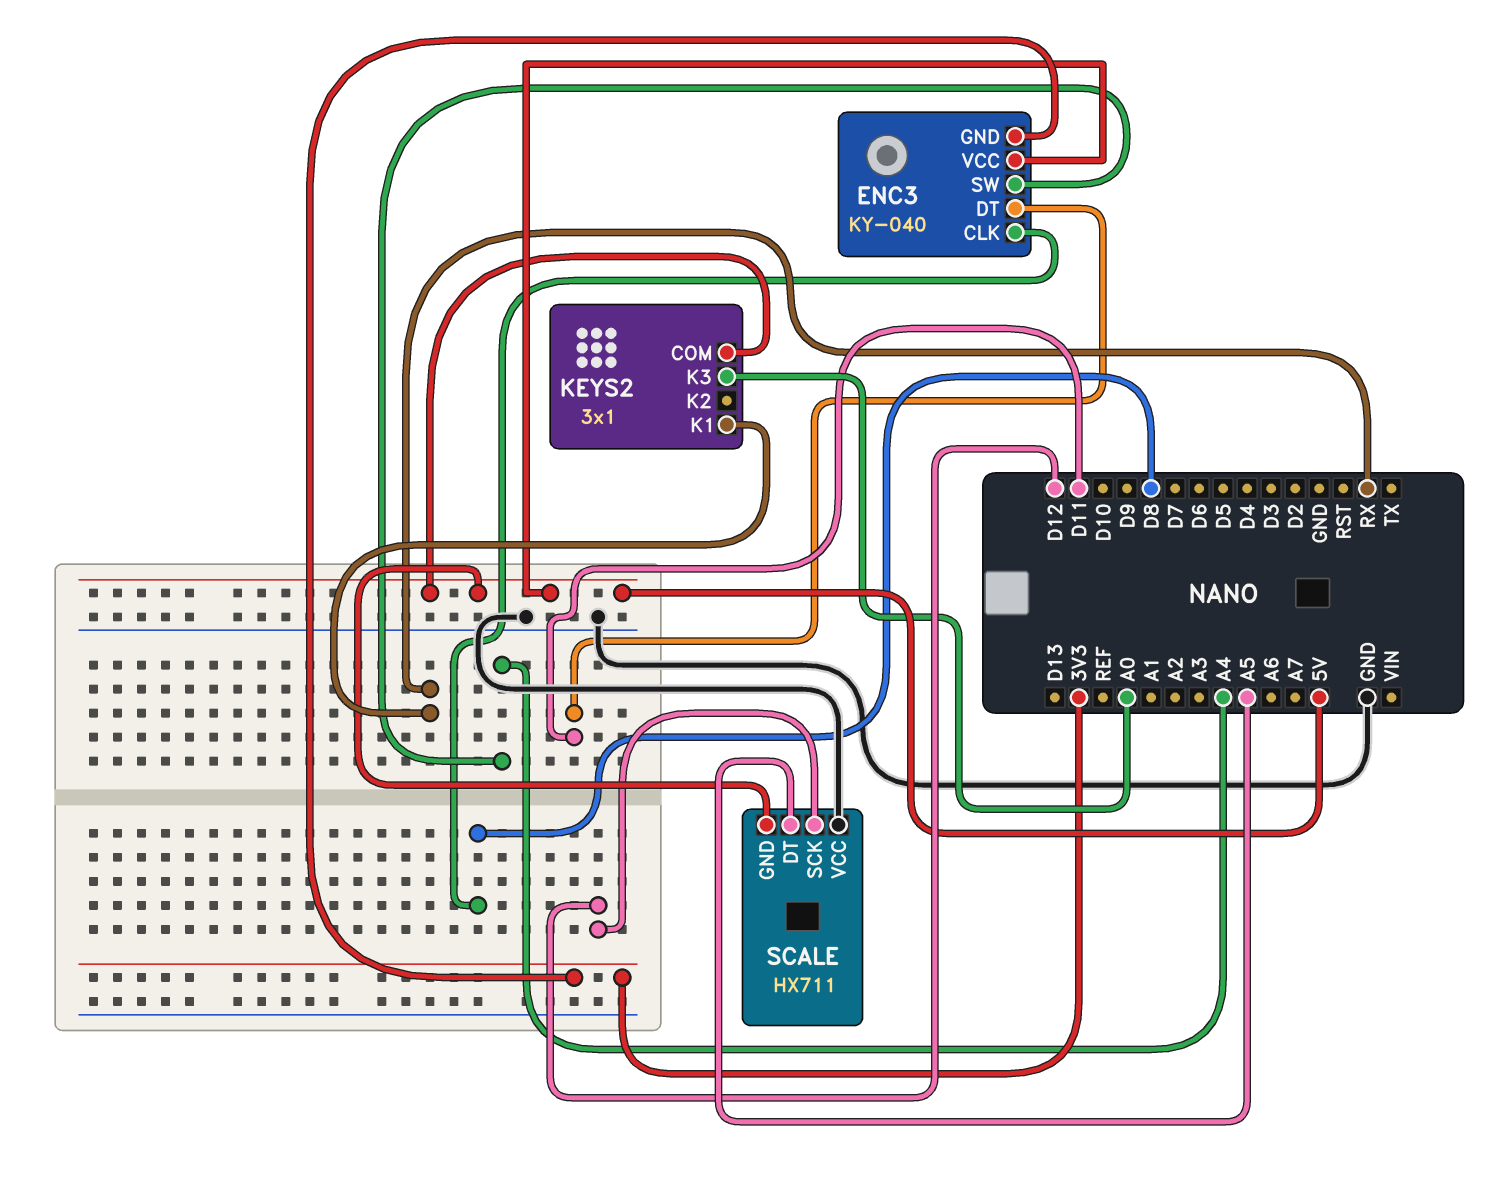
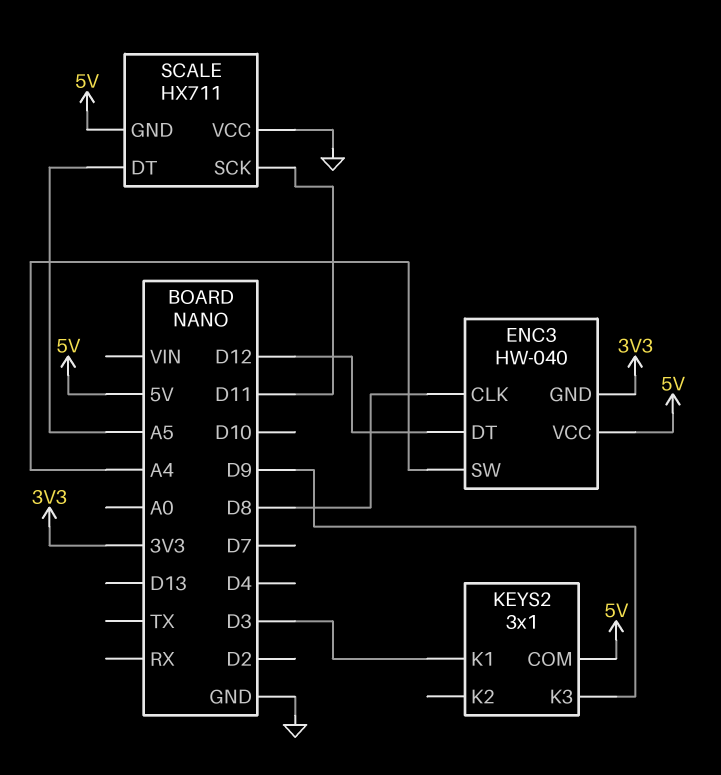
ENC3: KY-040 -> HW-040
ENC3 pin DT: D11 -> D12
KEYS2 pin K1: RX -> D3
KEYS2 pin K3: A0 -> D9
SCALE pin SCK: D12 -> D11

